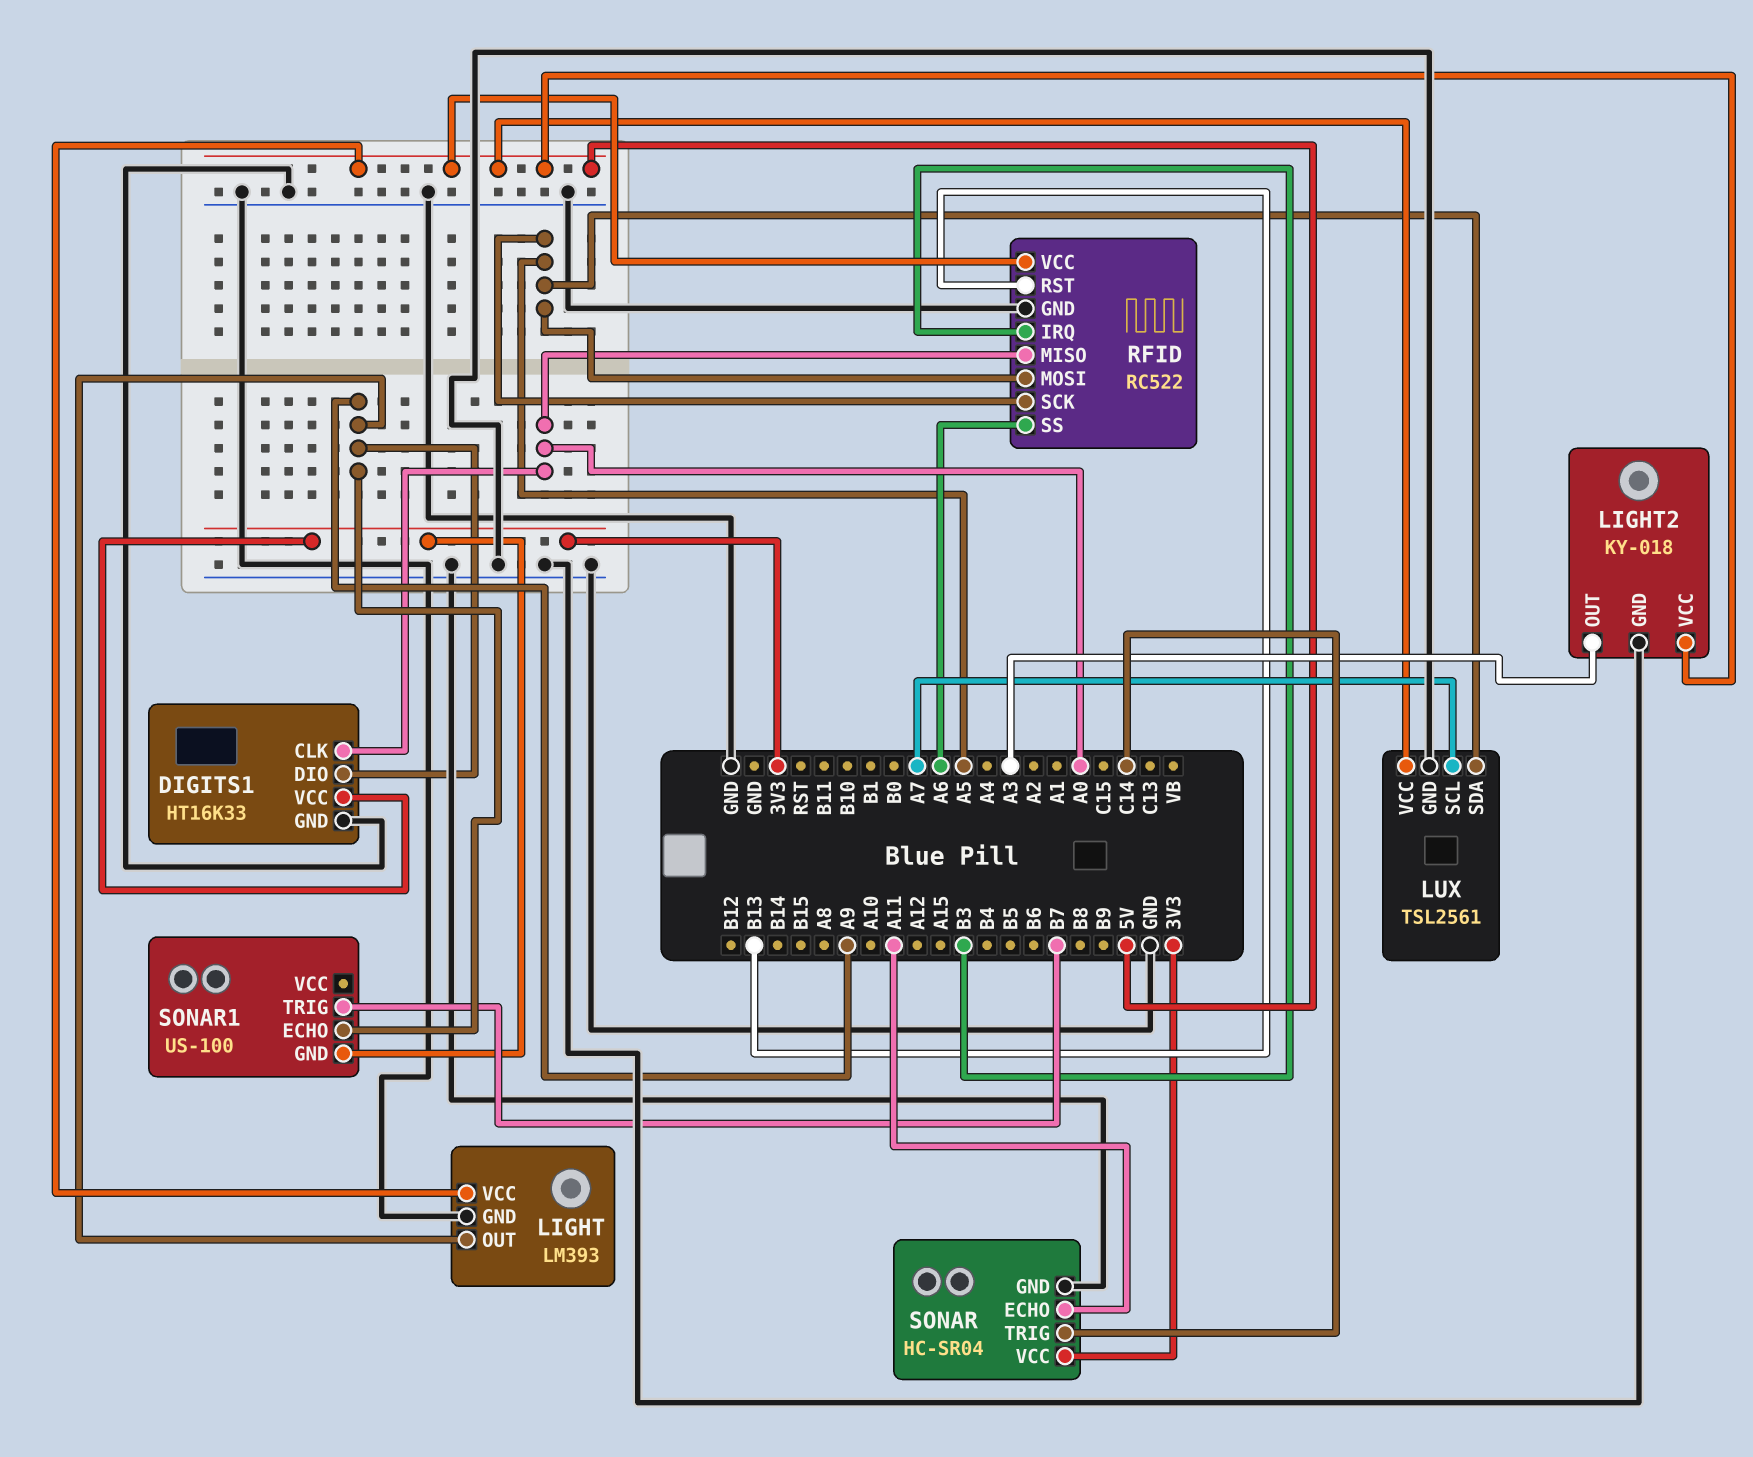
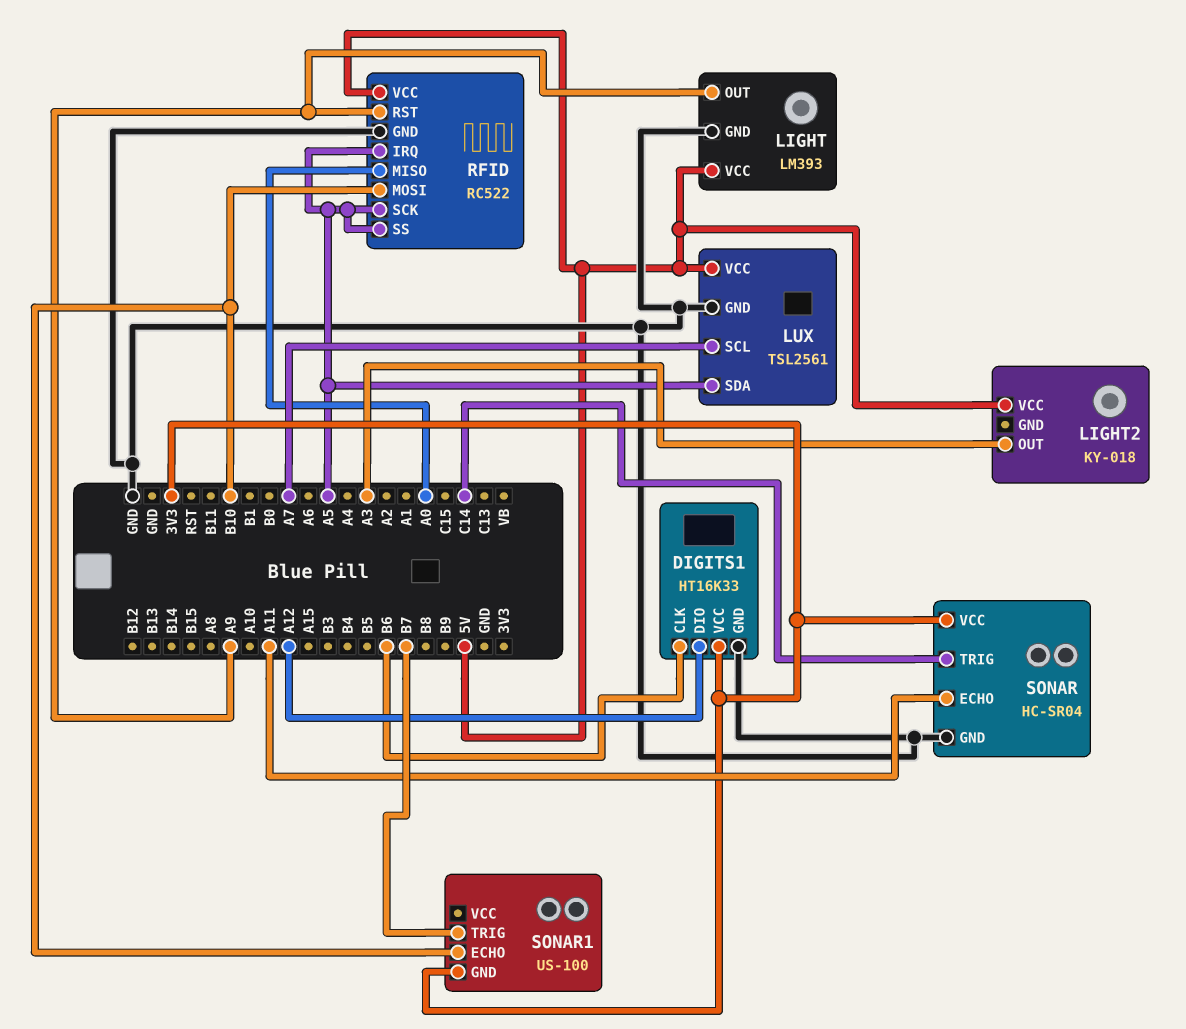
DIGITS1 pin CLK: A0 -> B6
DIGITS1 pin DIO: A9 -> A12
LIGHT2 pin GND: GND -> none
RFID pin IRQ: B3 -> A5
RFID pin MOSI: A5 -> B10
RFID pin RST: B13 -> A9
RFID pin SS: A6 -> A5
SONAR1 pin ECHO: A9 -> B10

